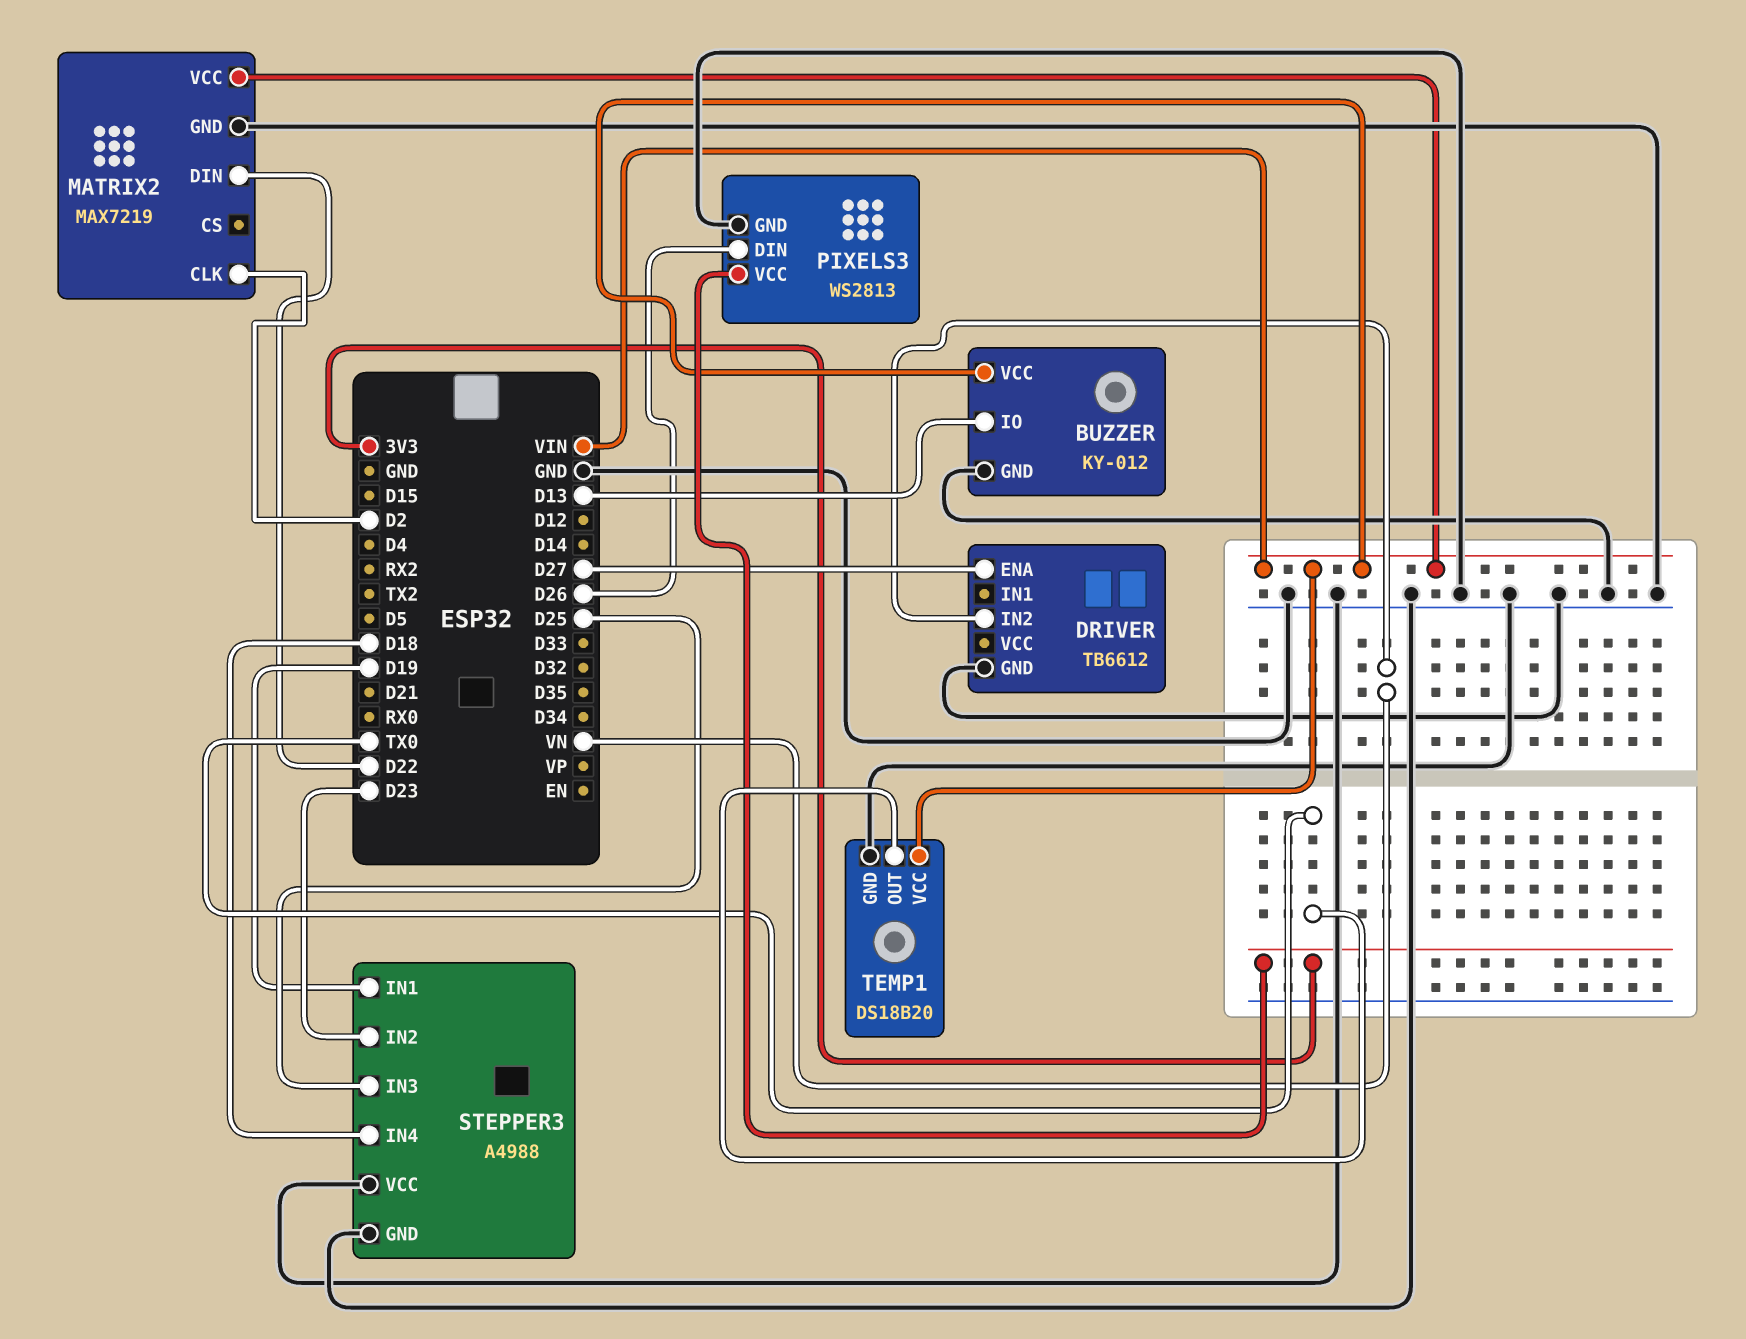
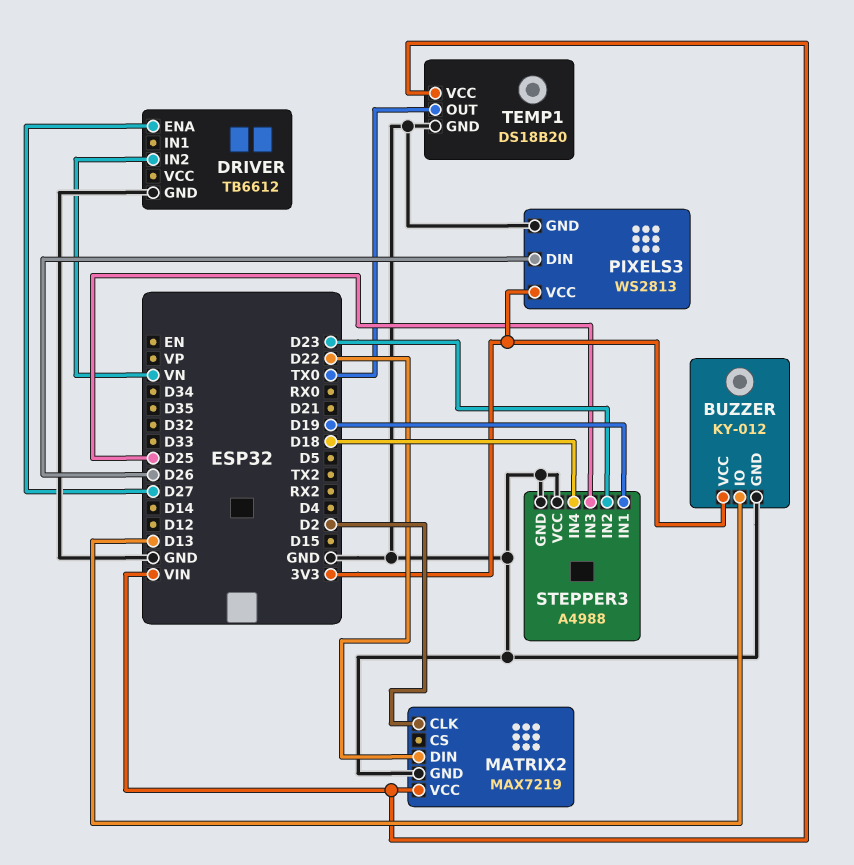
BUZZER pin VCC: VIN -> 3V3

